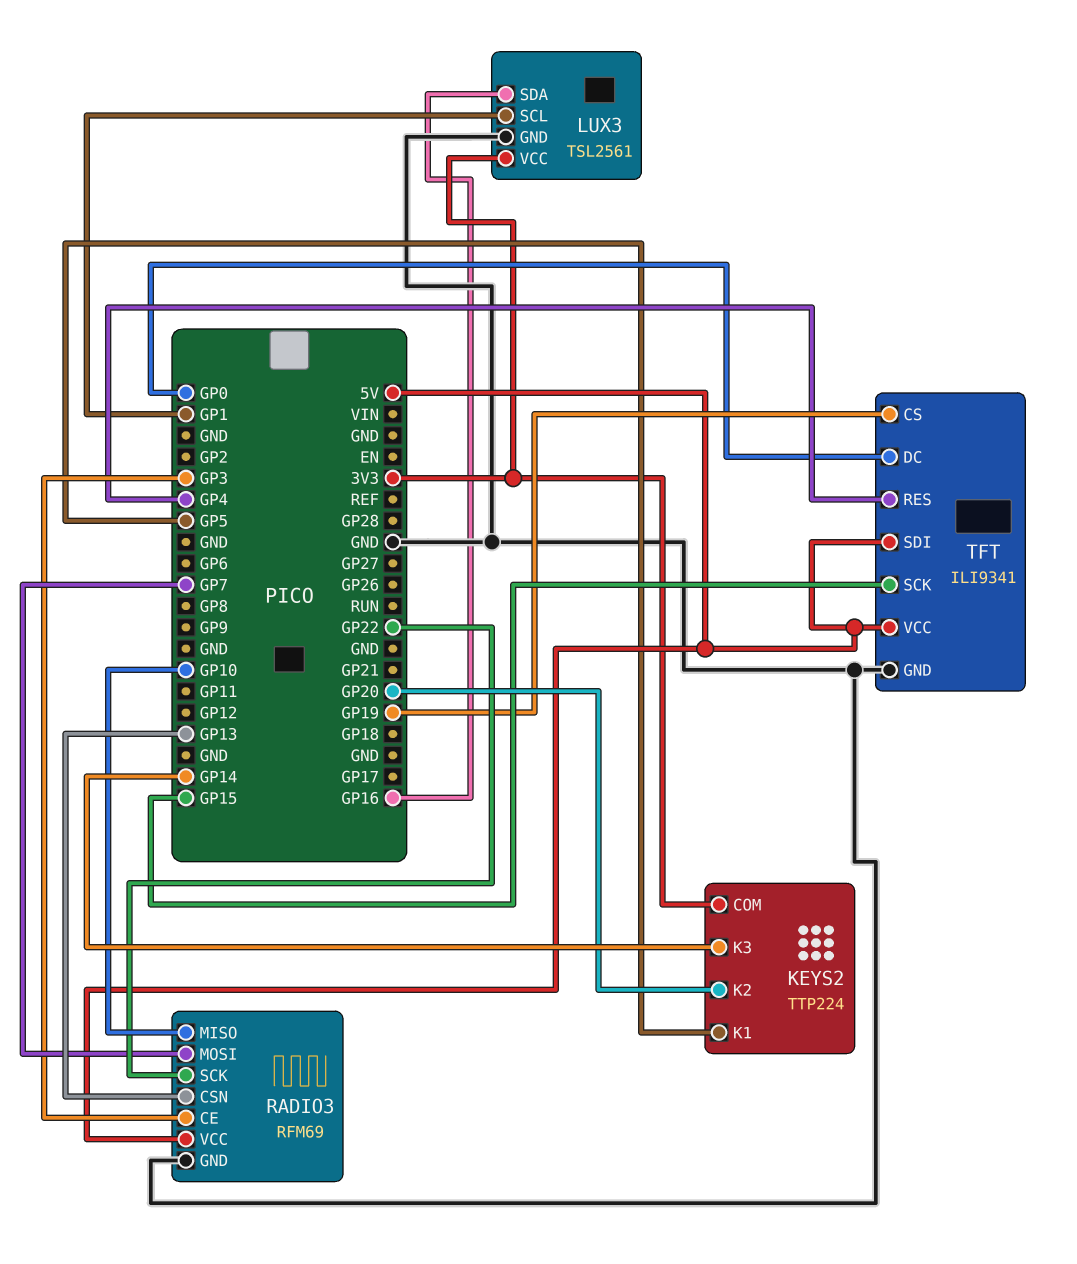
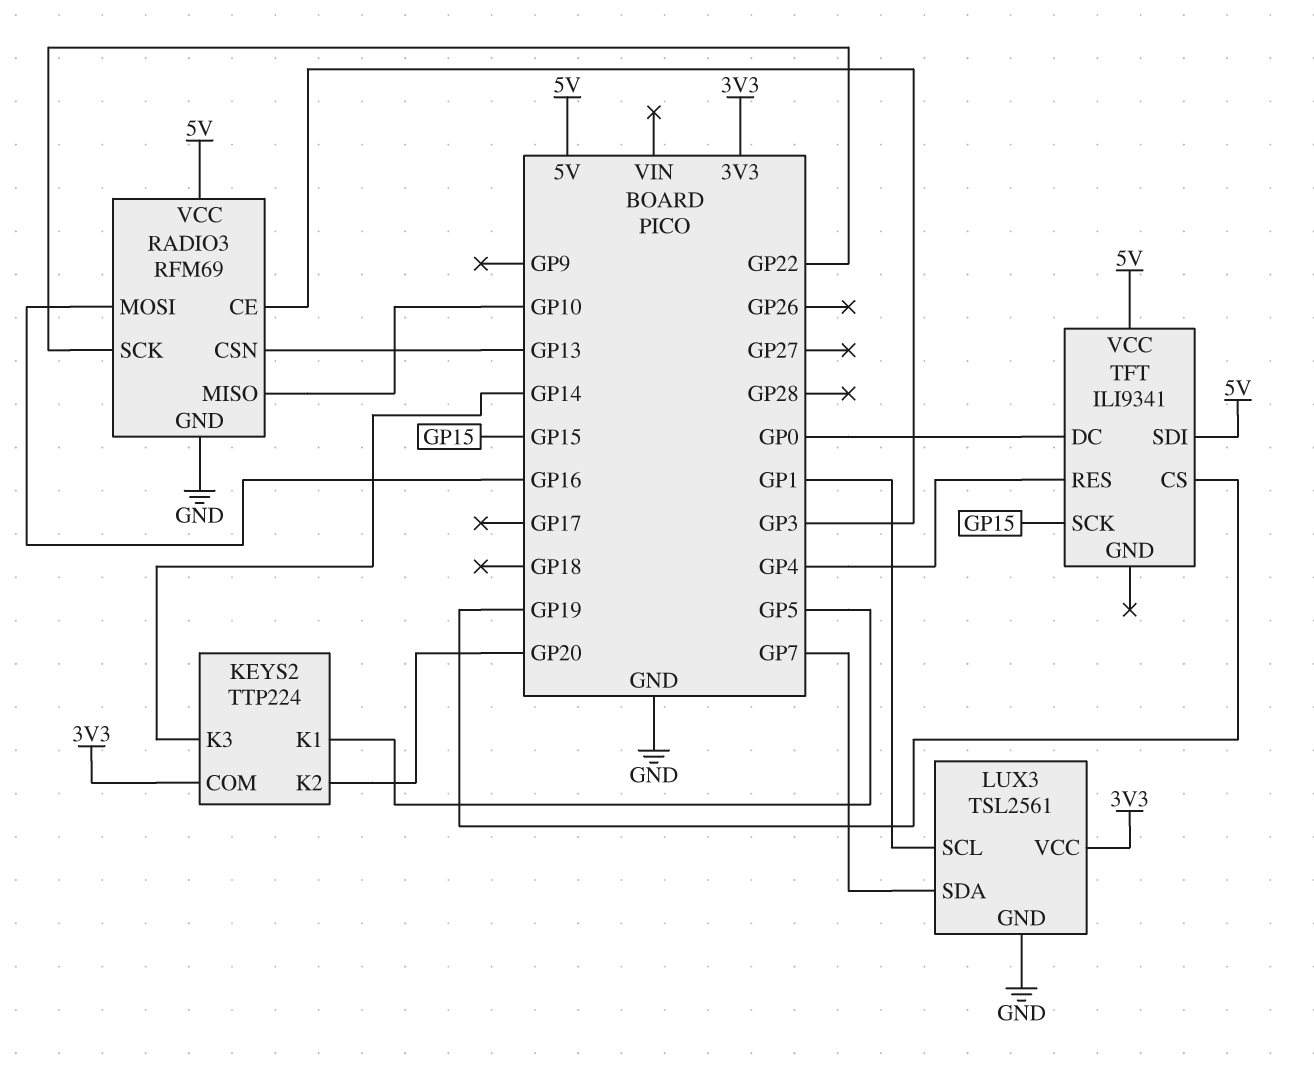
LUX3 pin SDA: GP16 -> GP7
RADIO3 pin MOSI: GP7 -> GP16
TFT pin GND: GND -> none

